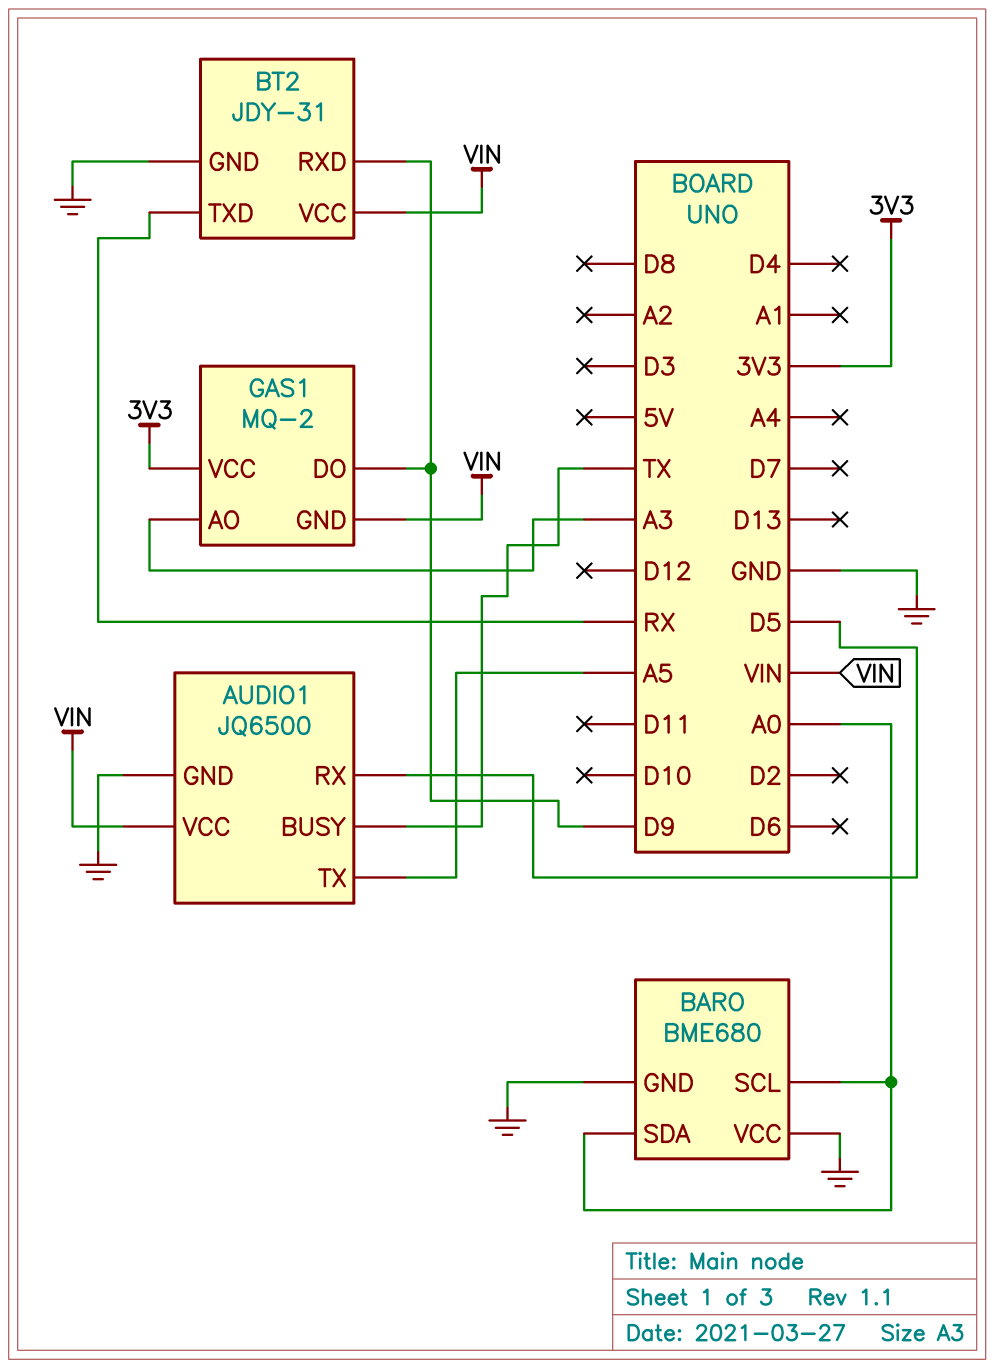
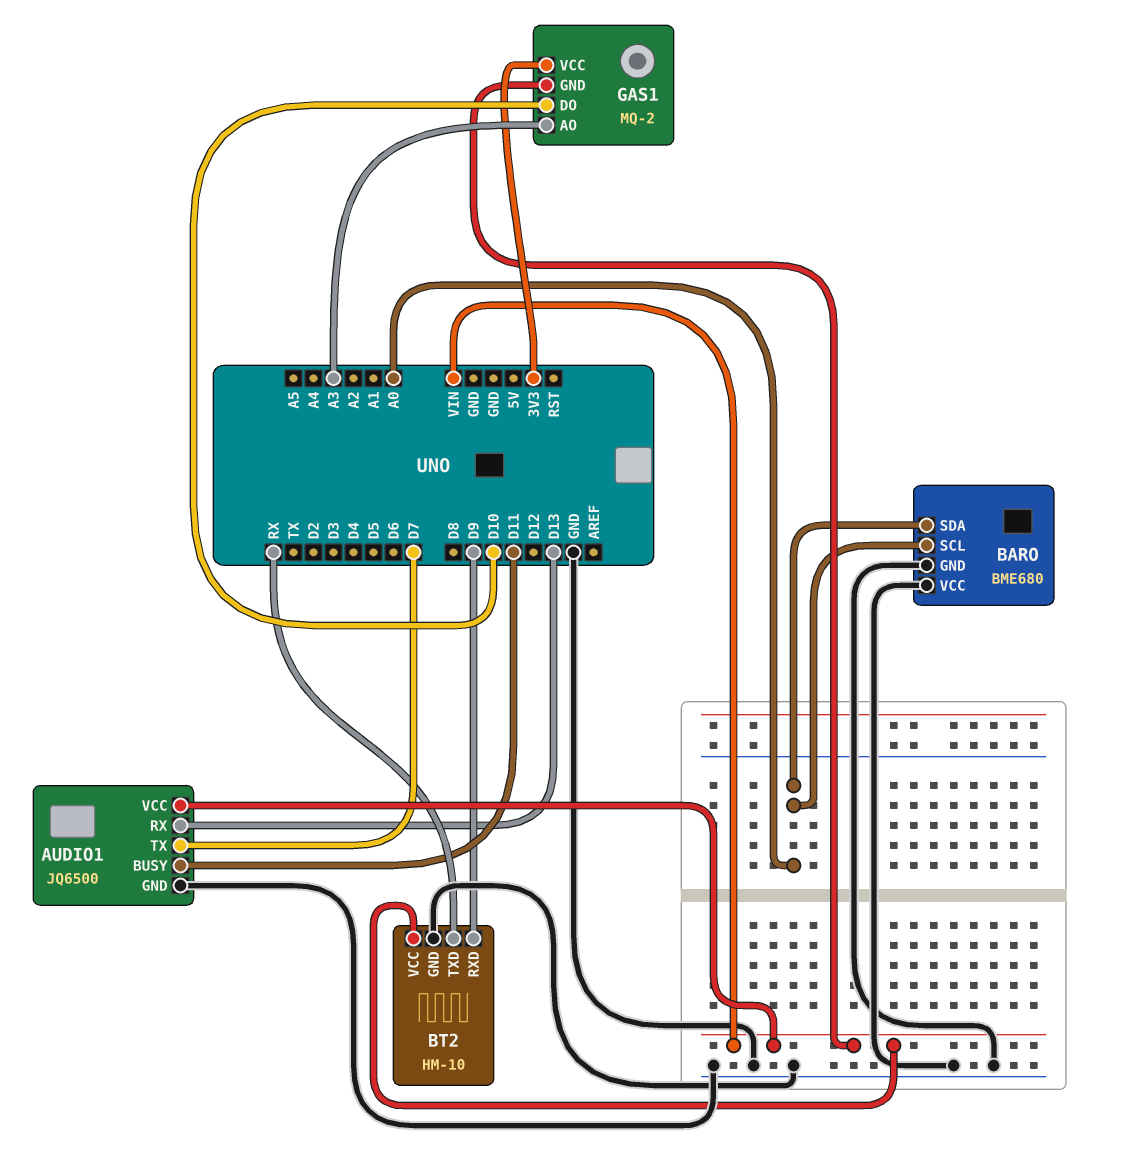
AUDIO1 pin BUSY: TX -> D11
AUDIO1 pin RX: D5 -> D13
AUDIO1 pin TX: A5 -> D7
BT2: JDY-31 -> HM-10
GAS1 pin DO: D9 -> D10

